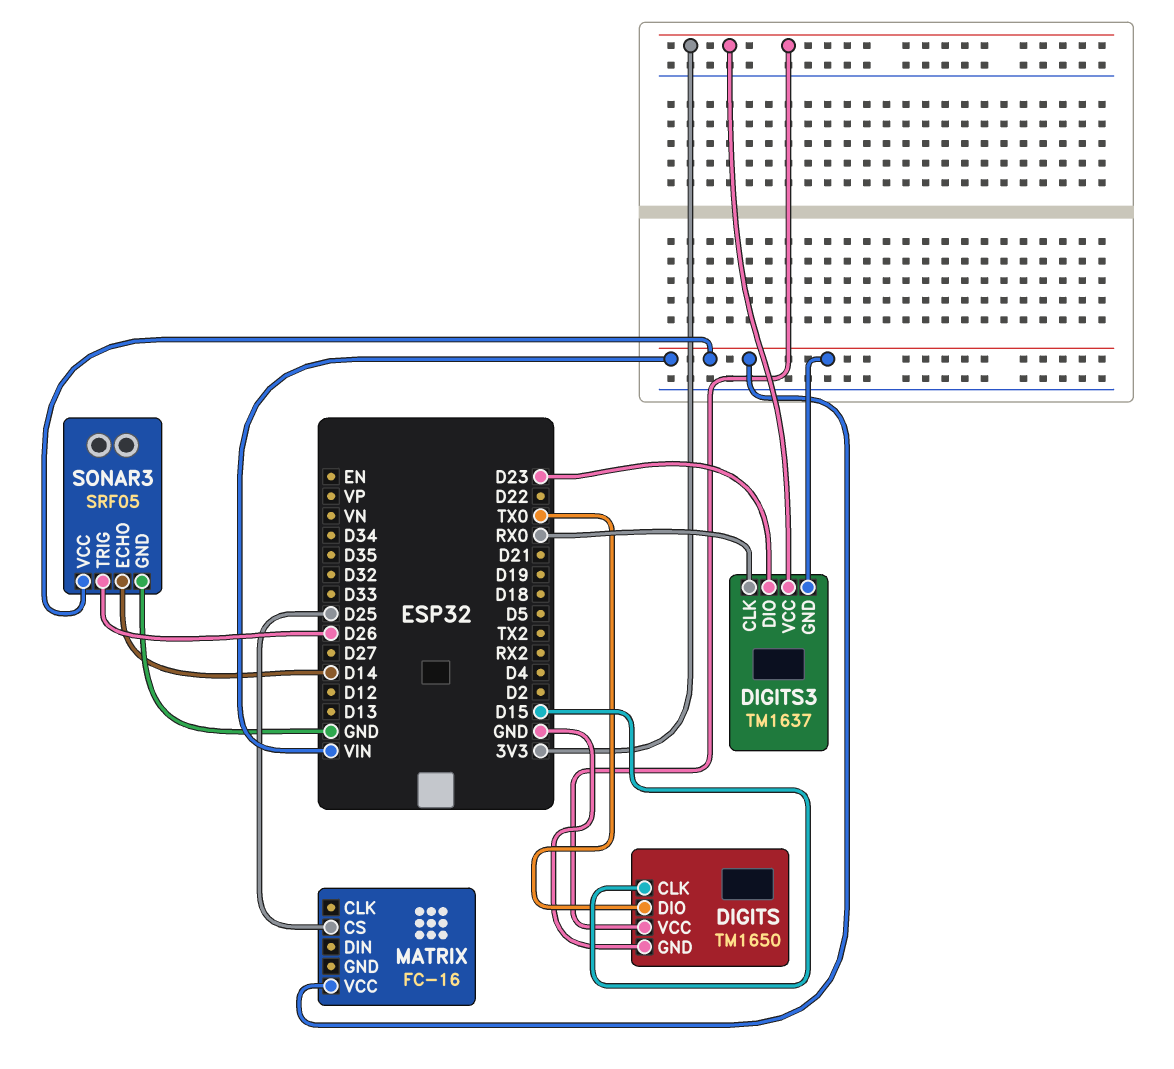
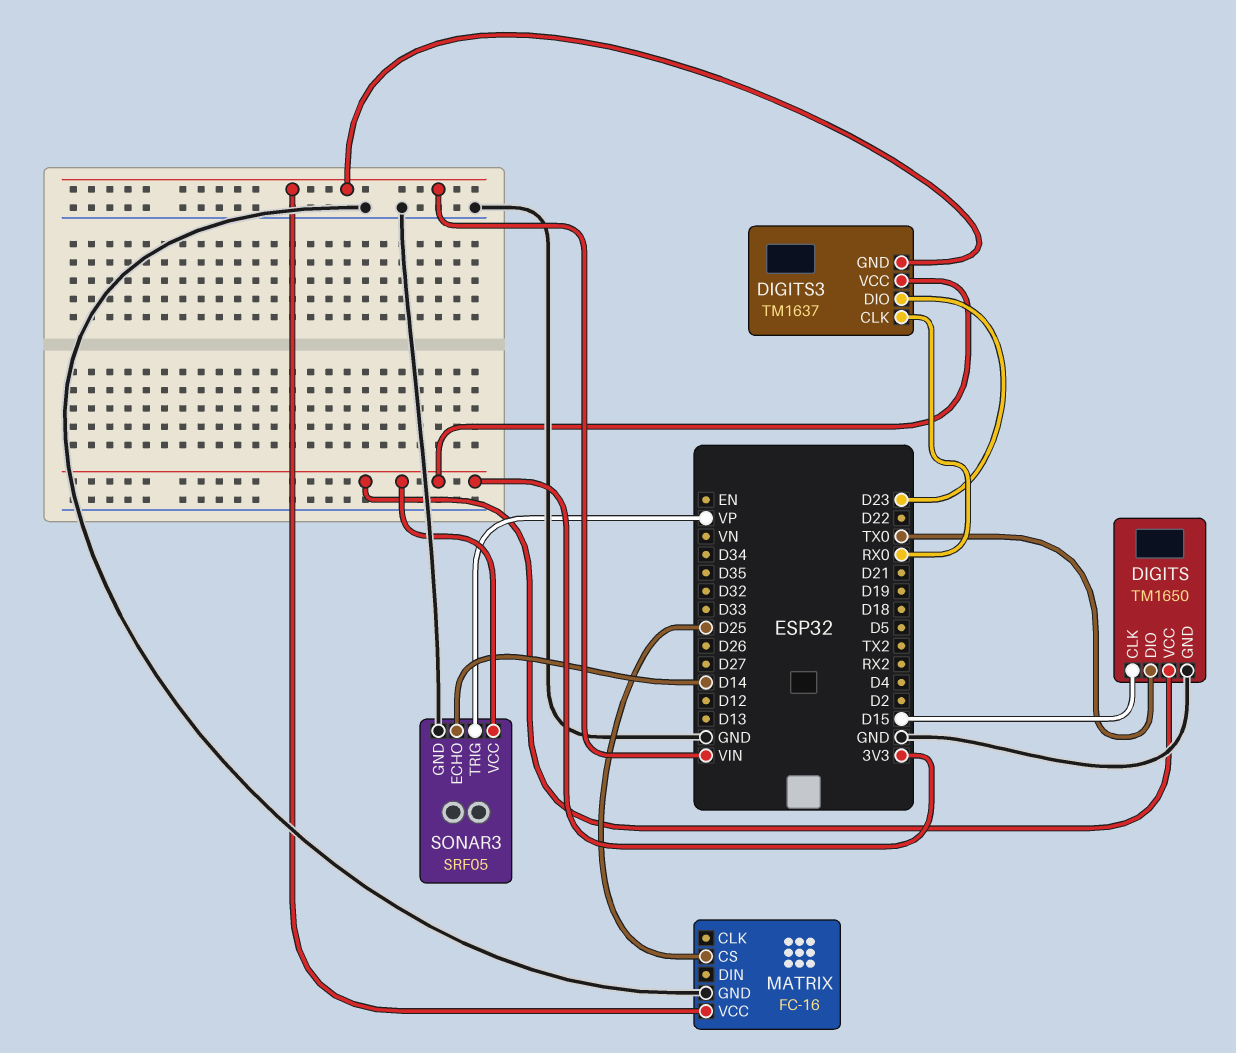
MATRIX pin GND: none -> GND
SONAR3 pin TRIG: D26 -> VP
SONAR3 pin VCC: VIN -> 3V3

